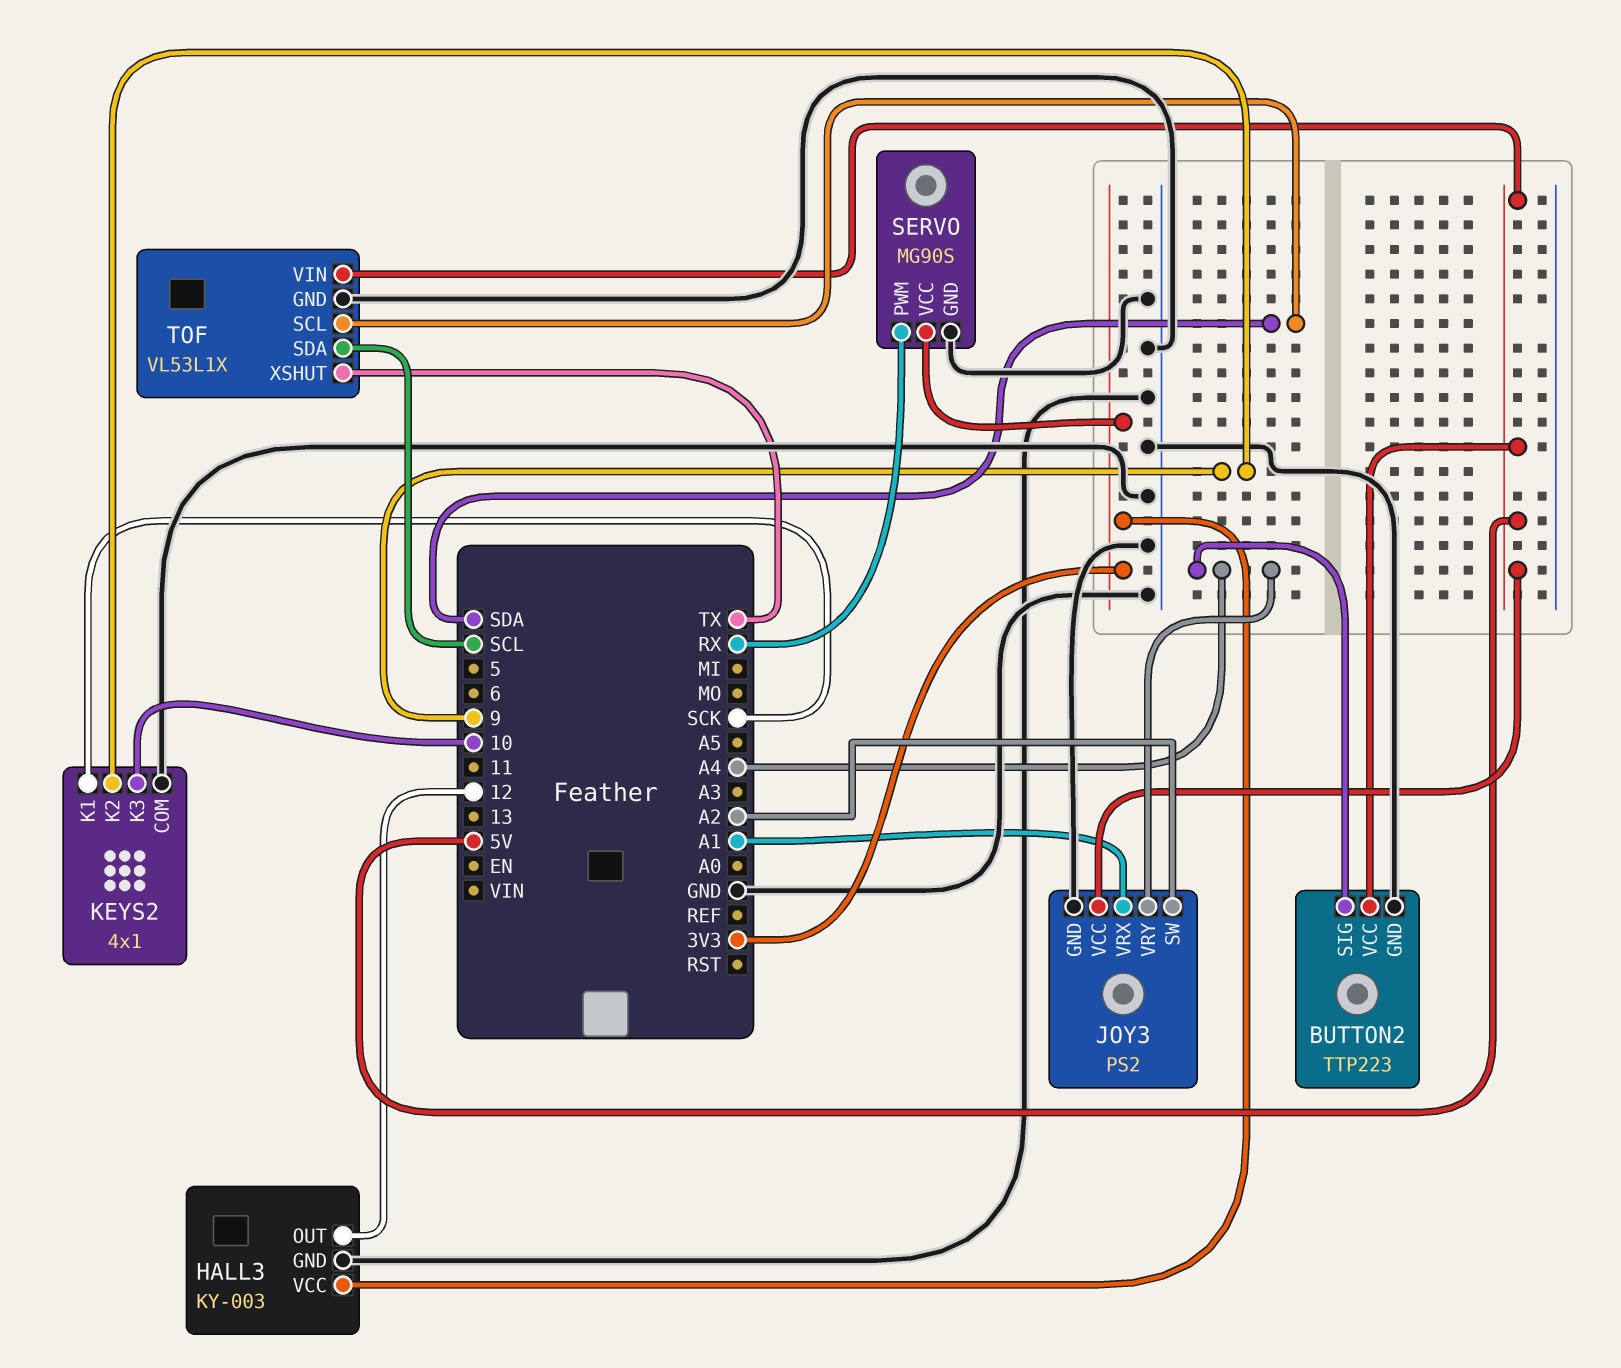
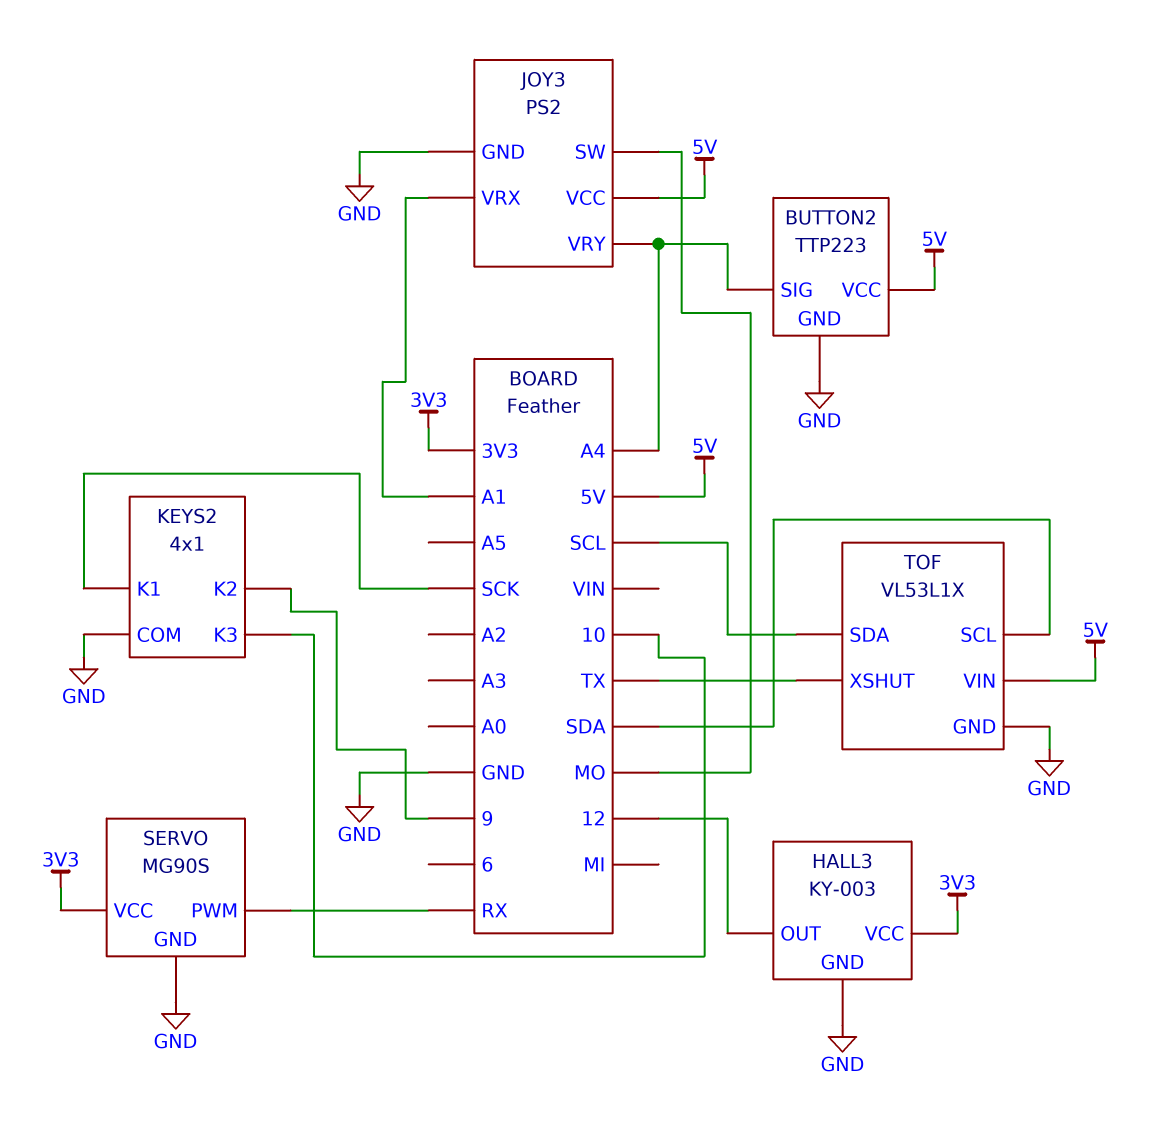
JOY3 pin SW: A2 -> MO

